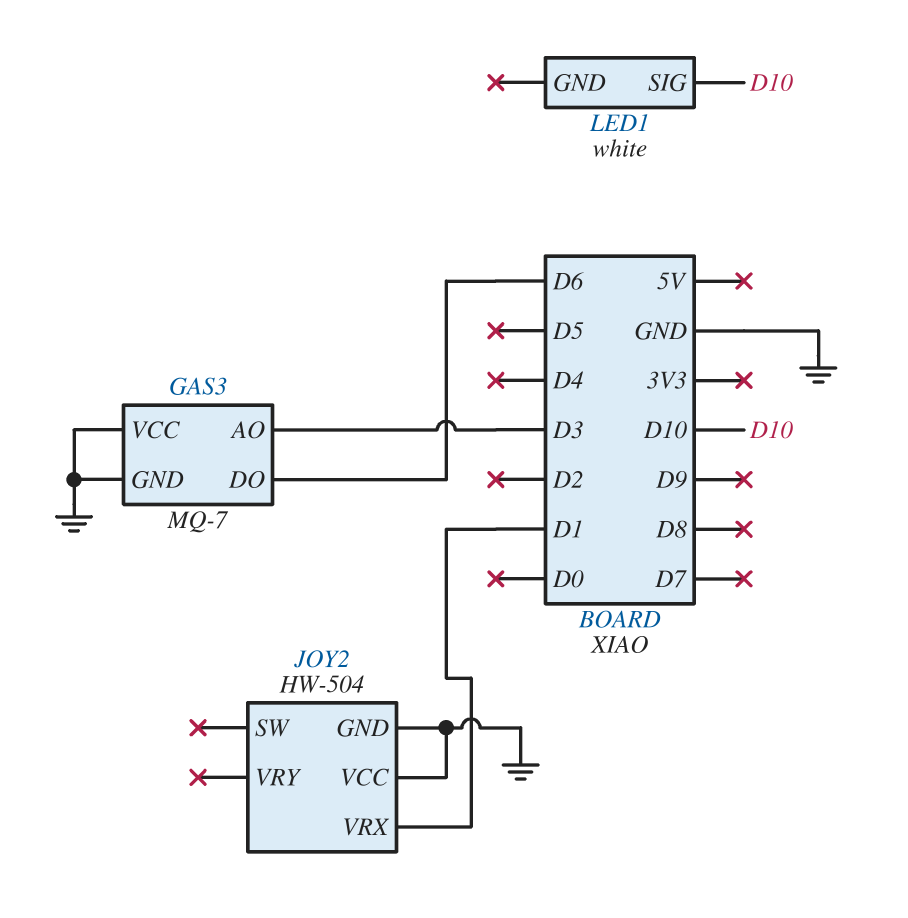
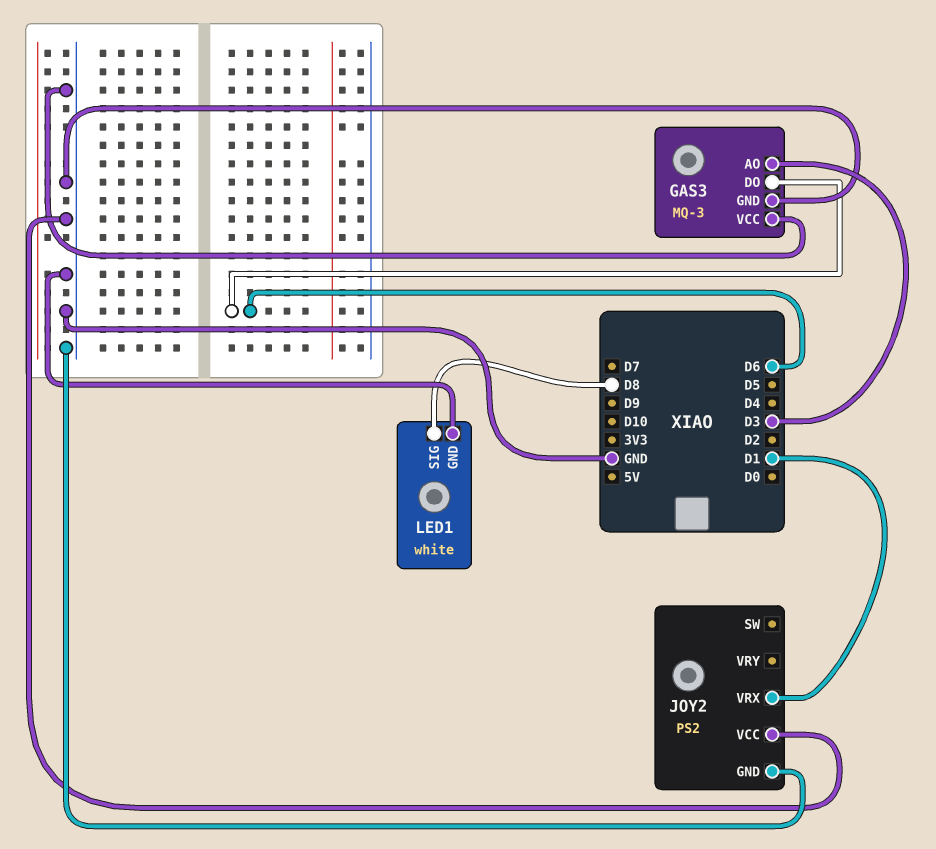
GAS3: MQ-7 -> MQ-3
JOY2: HW-504 -> PS2
LED1 pin GND: none -> GND
LED1 pin SIG: D10 -> D8

